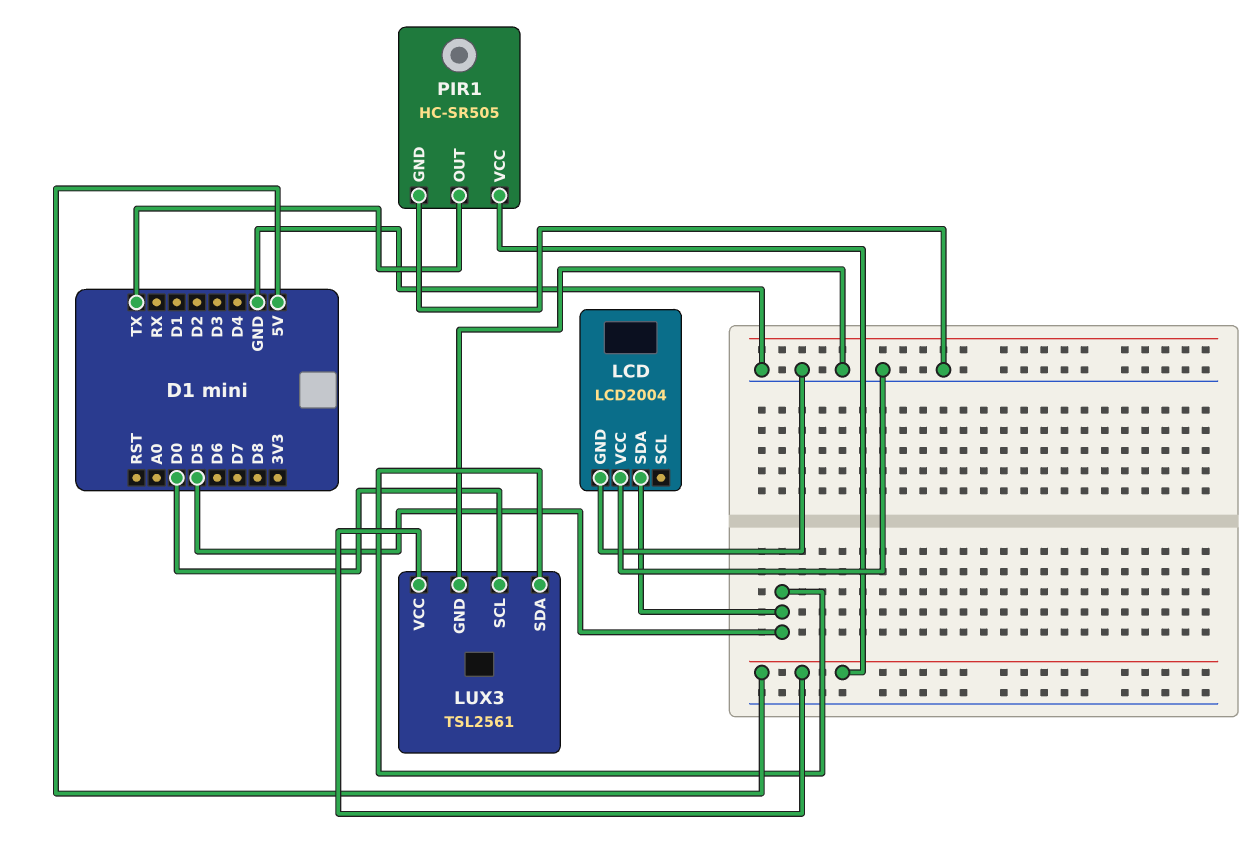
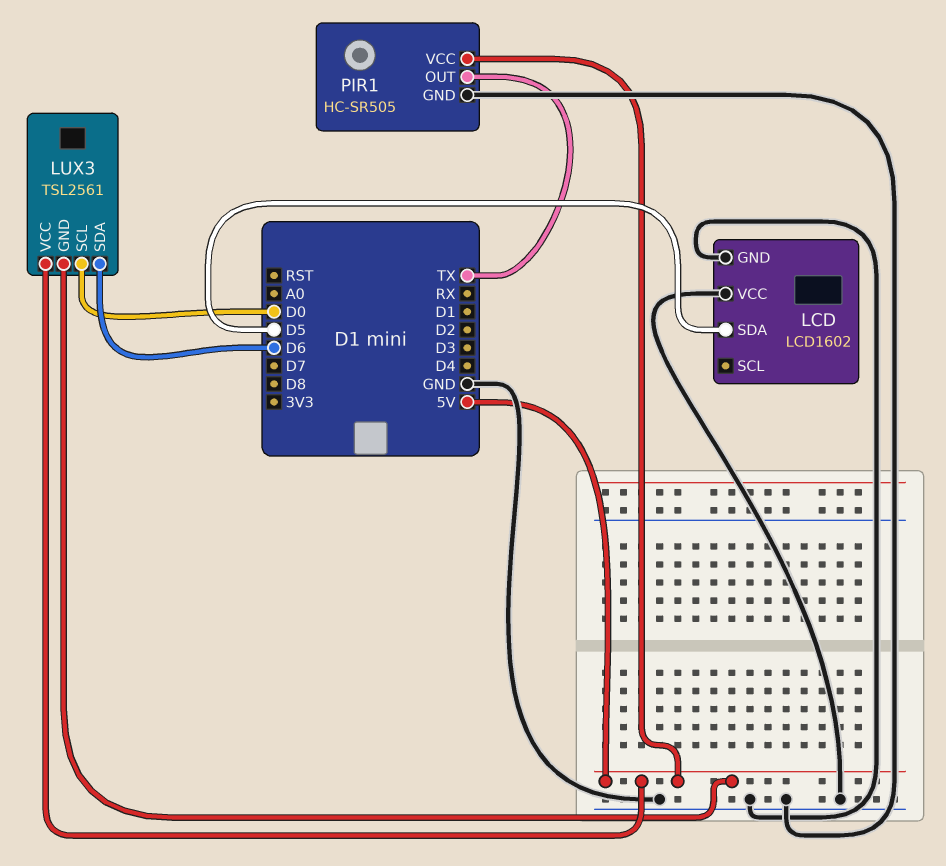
LCD: LCD2004 -> LCD1602
LUX3 pin GND: GND -> 5V
LUX3 pin SDA: D5 -> D6

